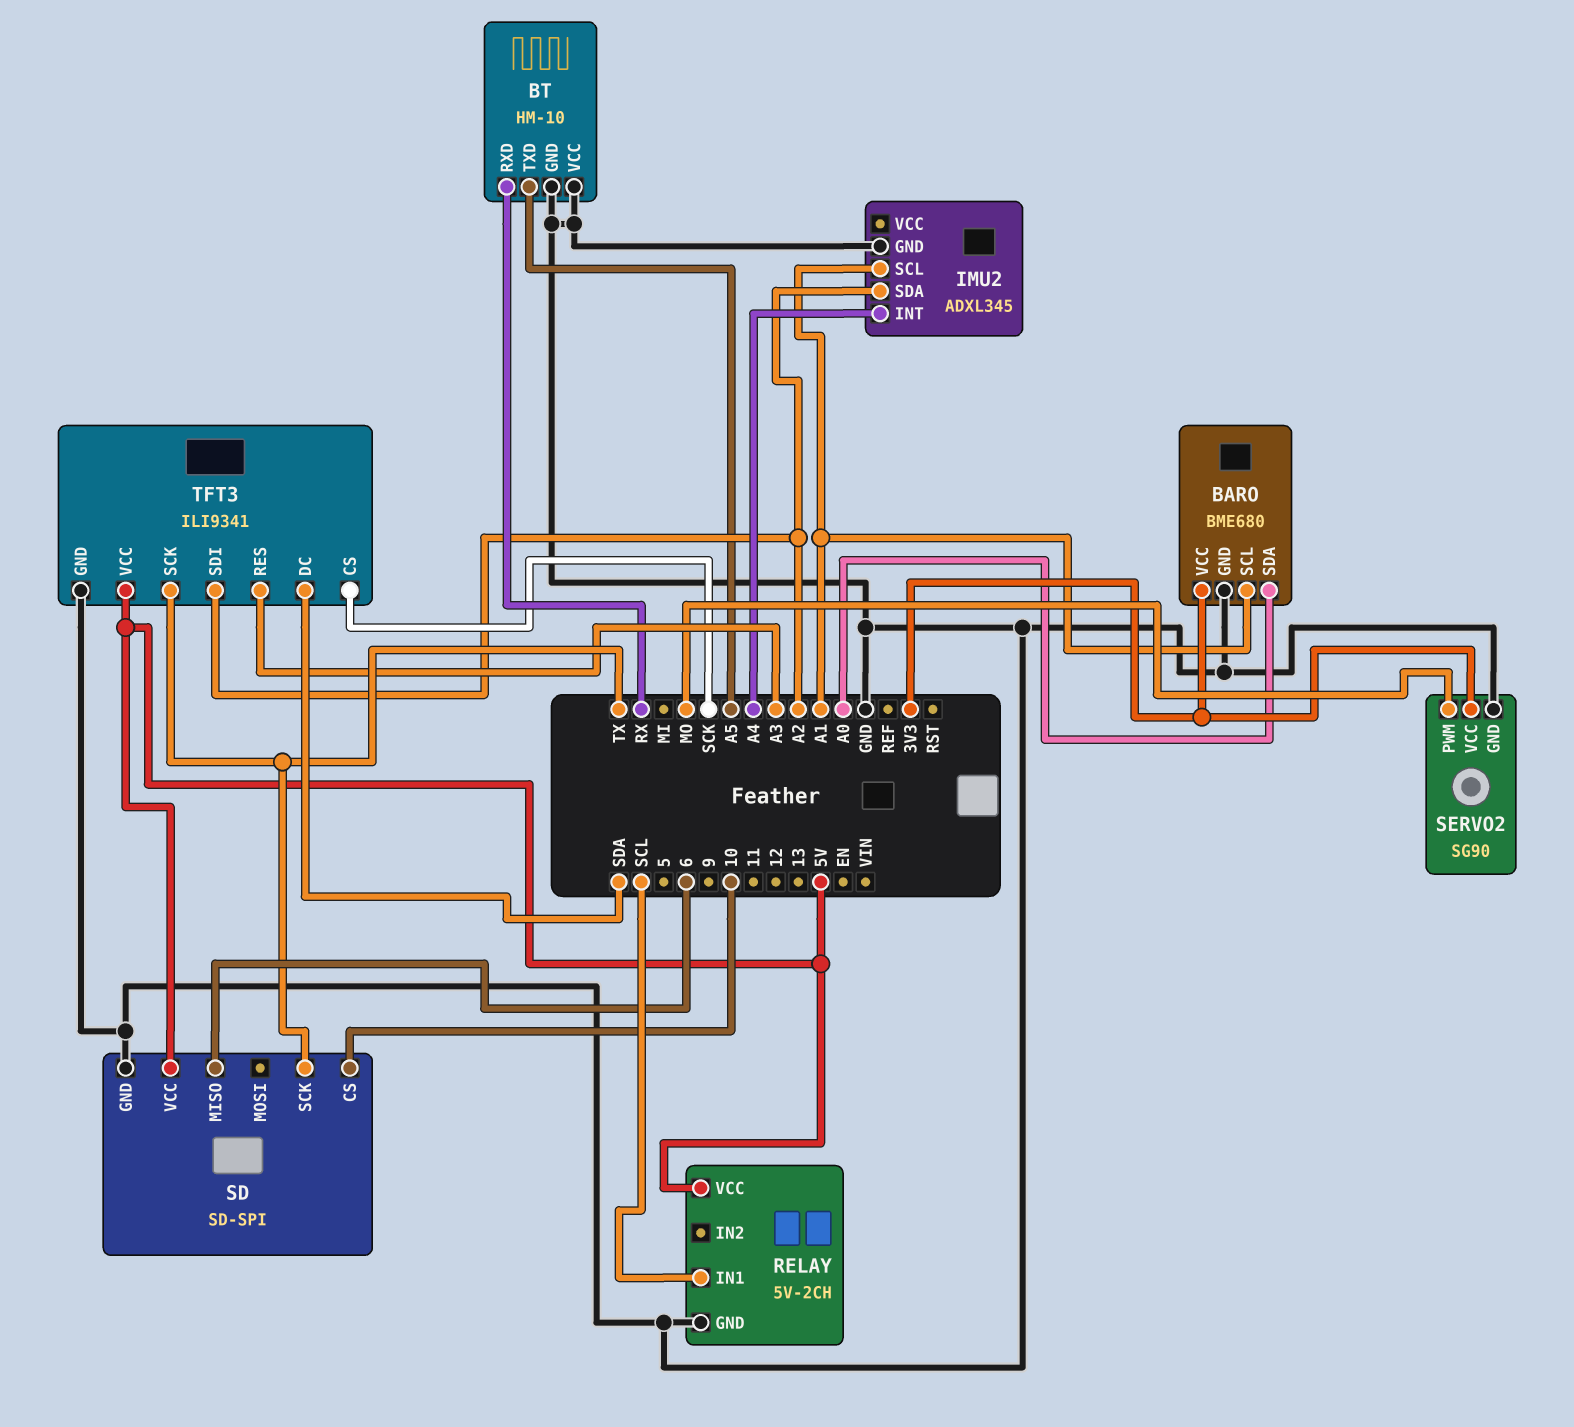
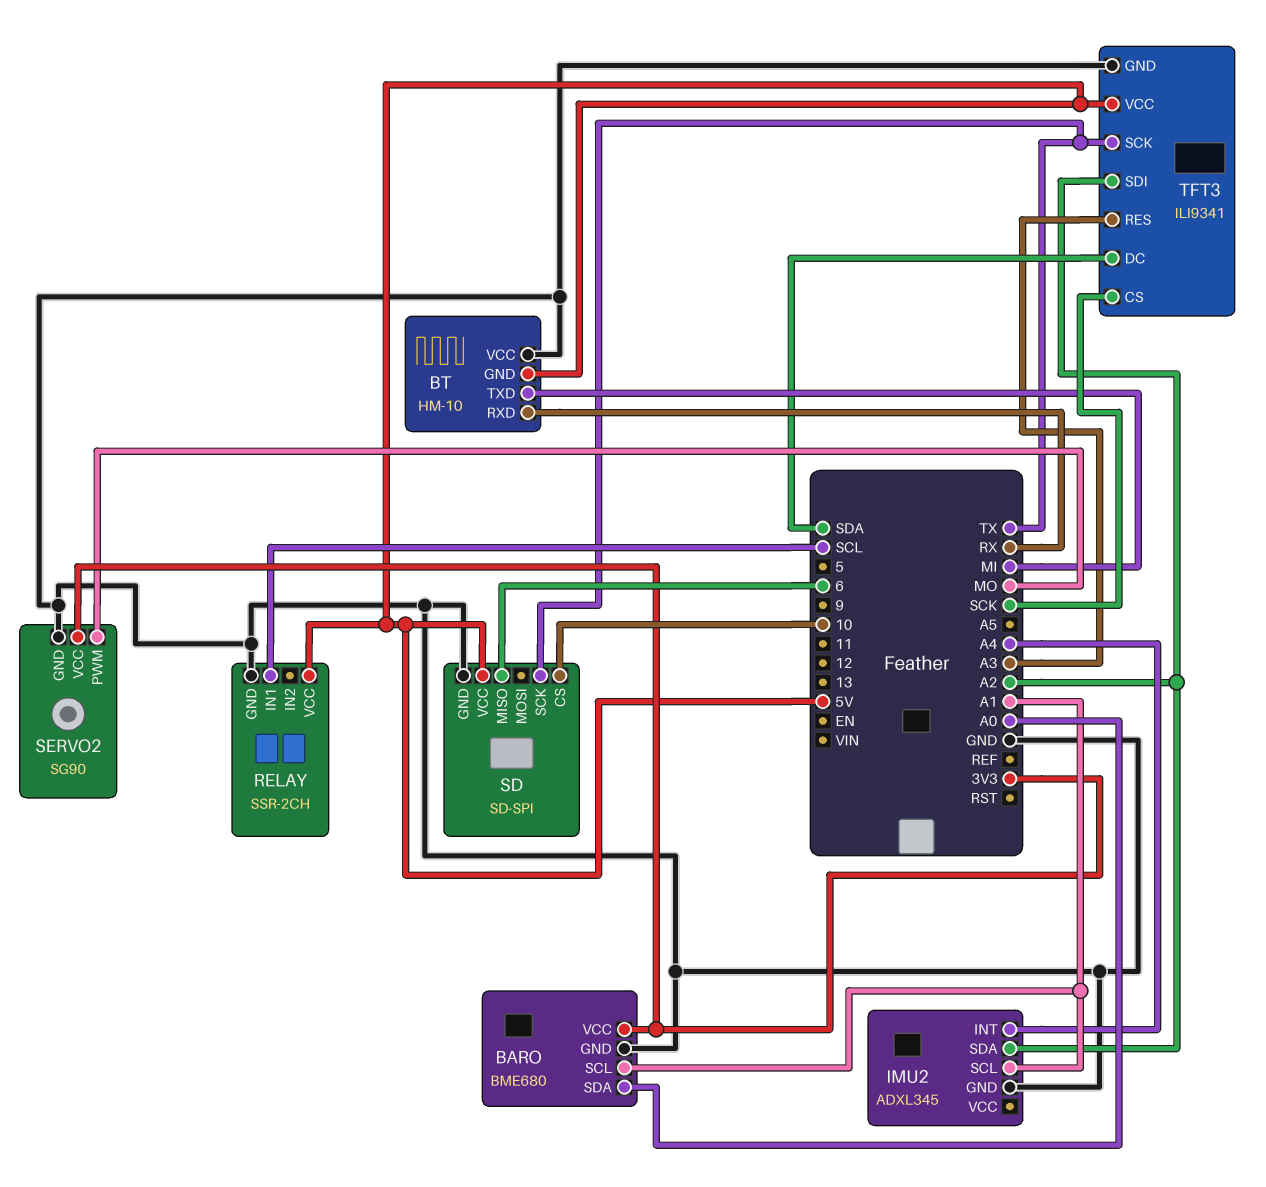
BT pin GND: GND -> 5V
BT pin TXD: A5 -> MI
RELAY: 5V-2CH -> SSR-2CH

